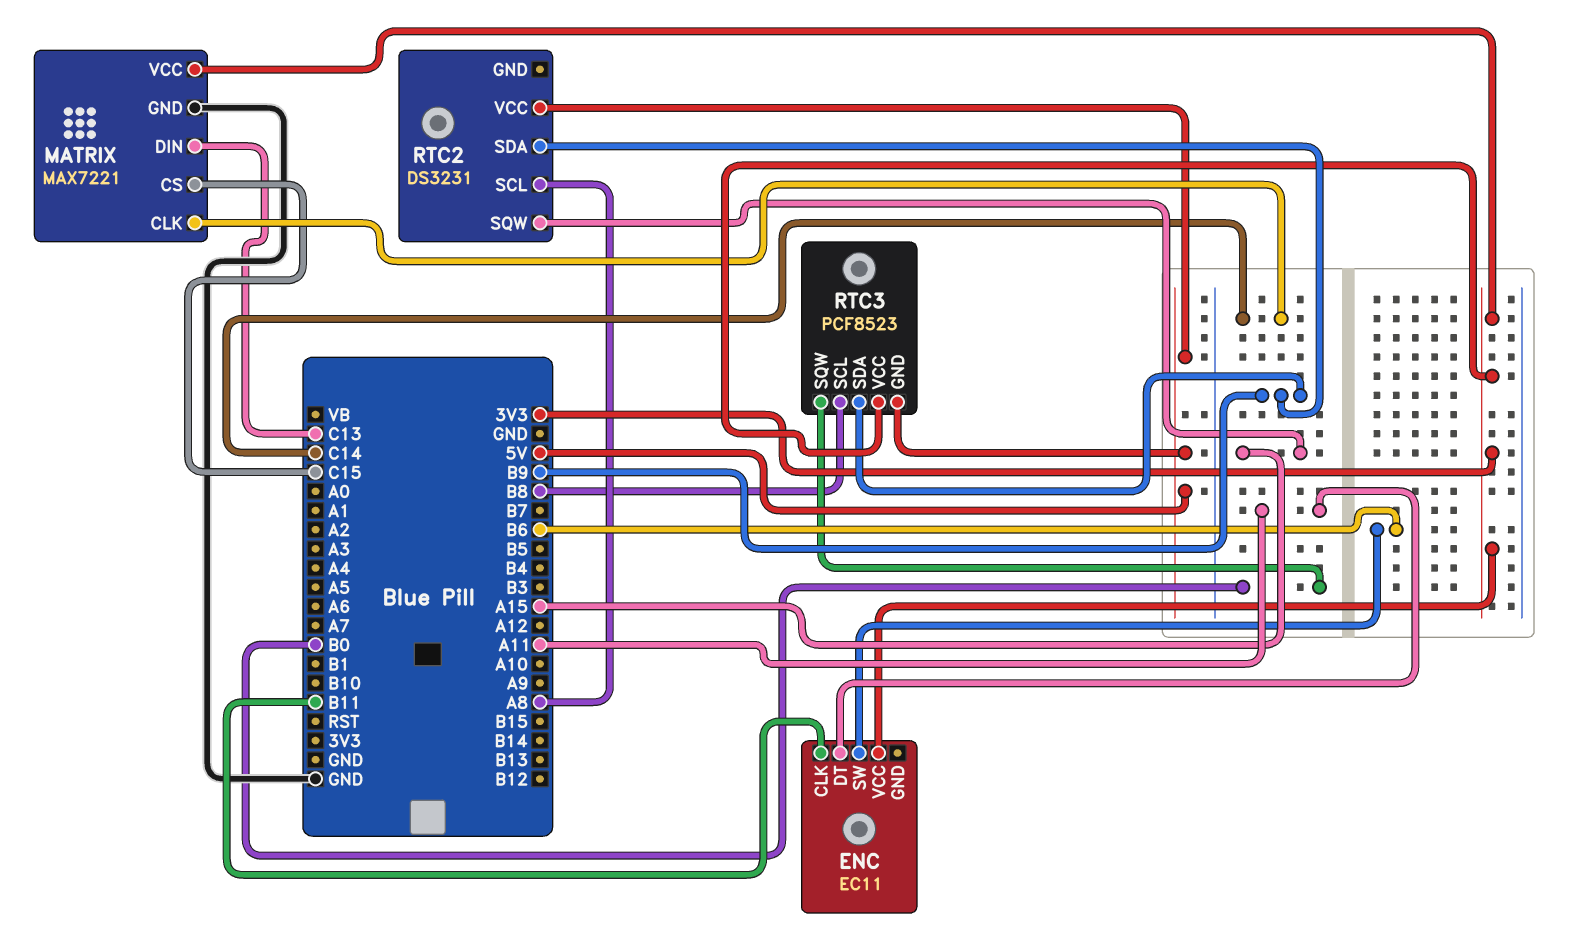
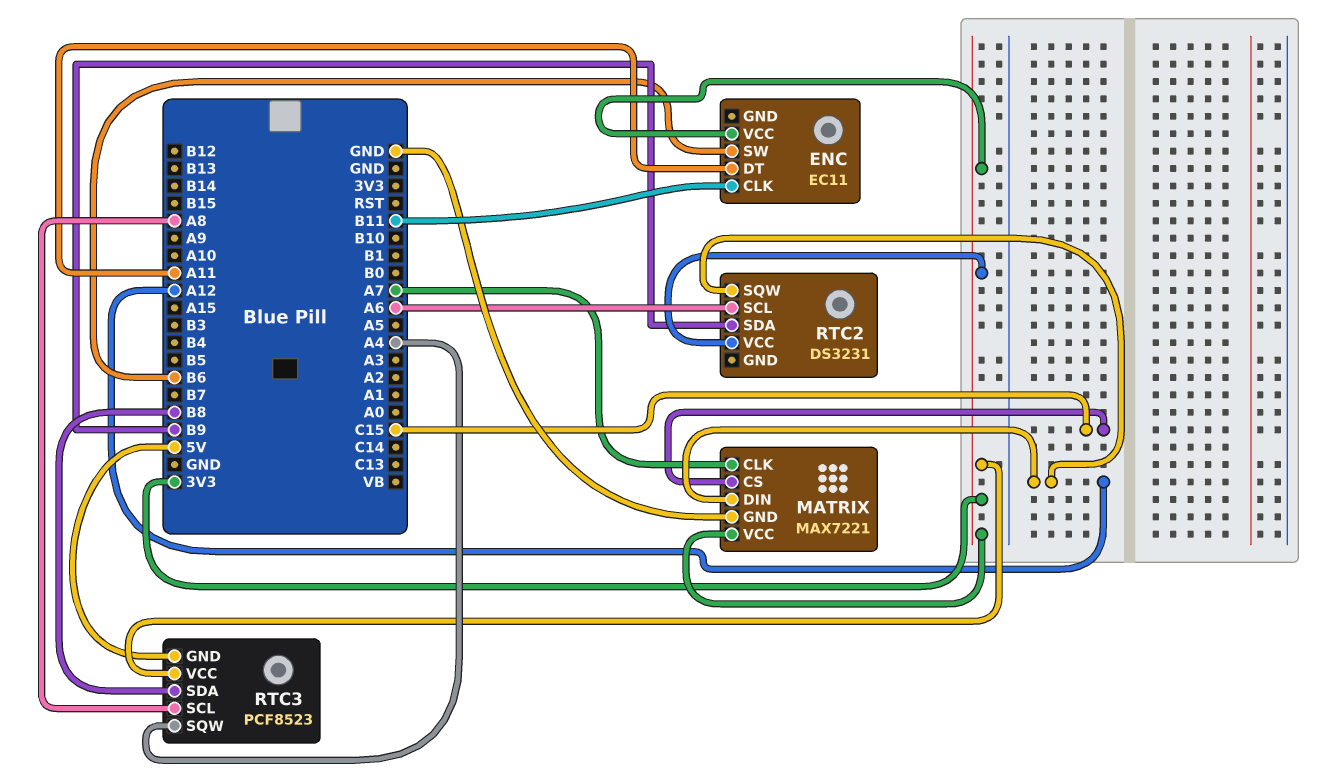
MATRIX pin CLK: C14 -> A7
MATRIX pin DIN: C13 -> A12
RTC2 pin SCL: A8 -> A6
RTC2 pin SQW: A15 -> A12
RTC2 pin VCC: 5V -> 3V3
RTC3 pin SCL: B8 -> A8
RTC3 pin SDA: B9 -> B8
RTC3 pin SQW: B0 -> A4

